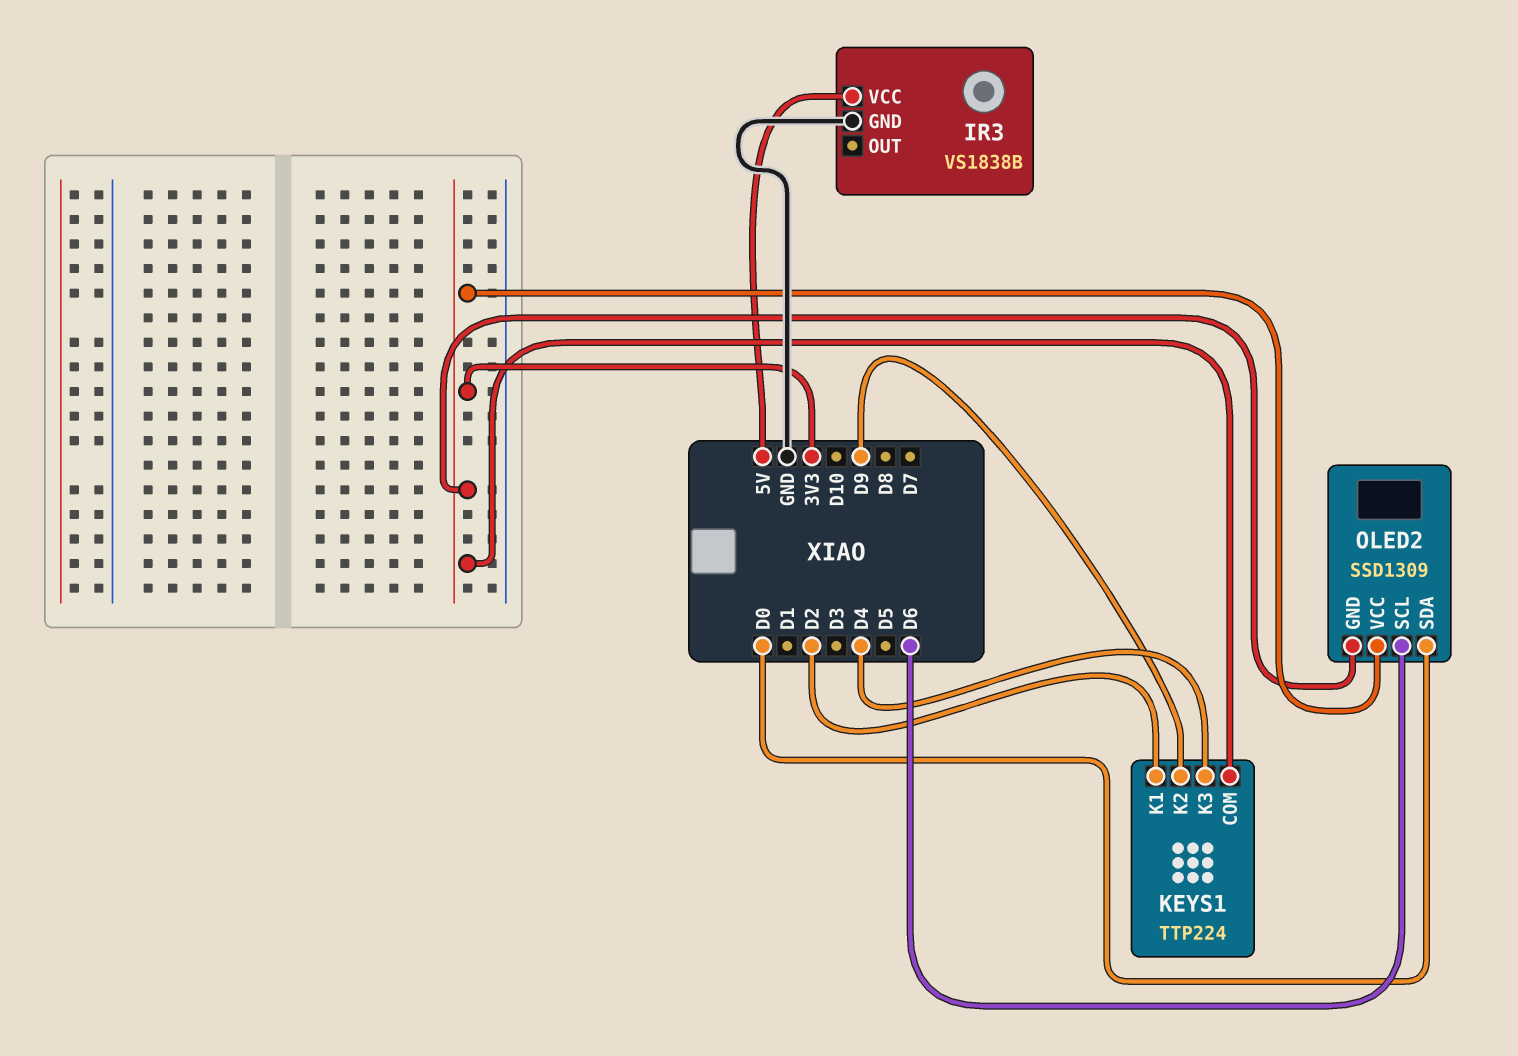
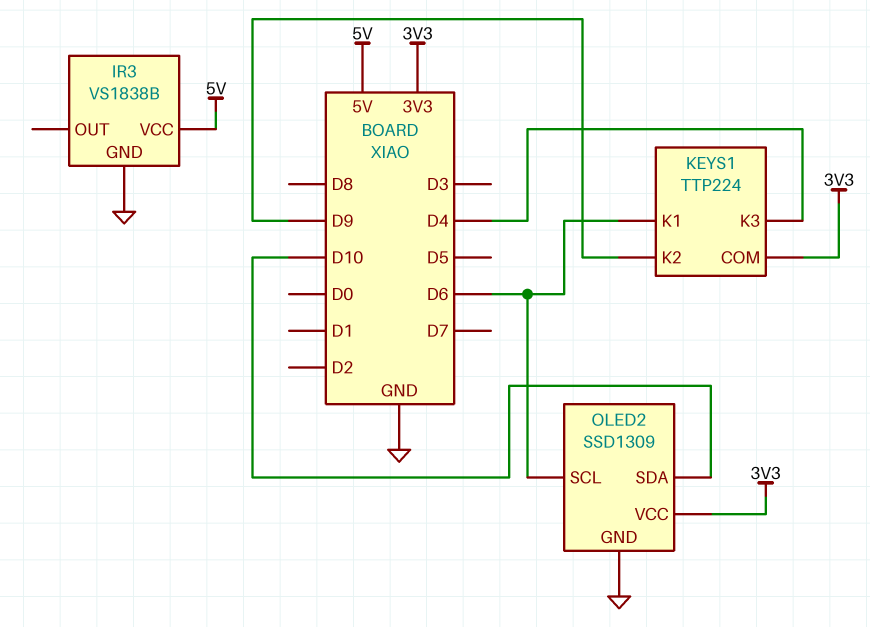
KEYS1 pin K1: D2 -> D6
OLED2 pin GND: 3V3 -> GND
OLED2 pin SDA: D0 -> D10

